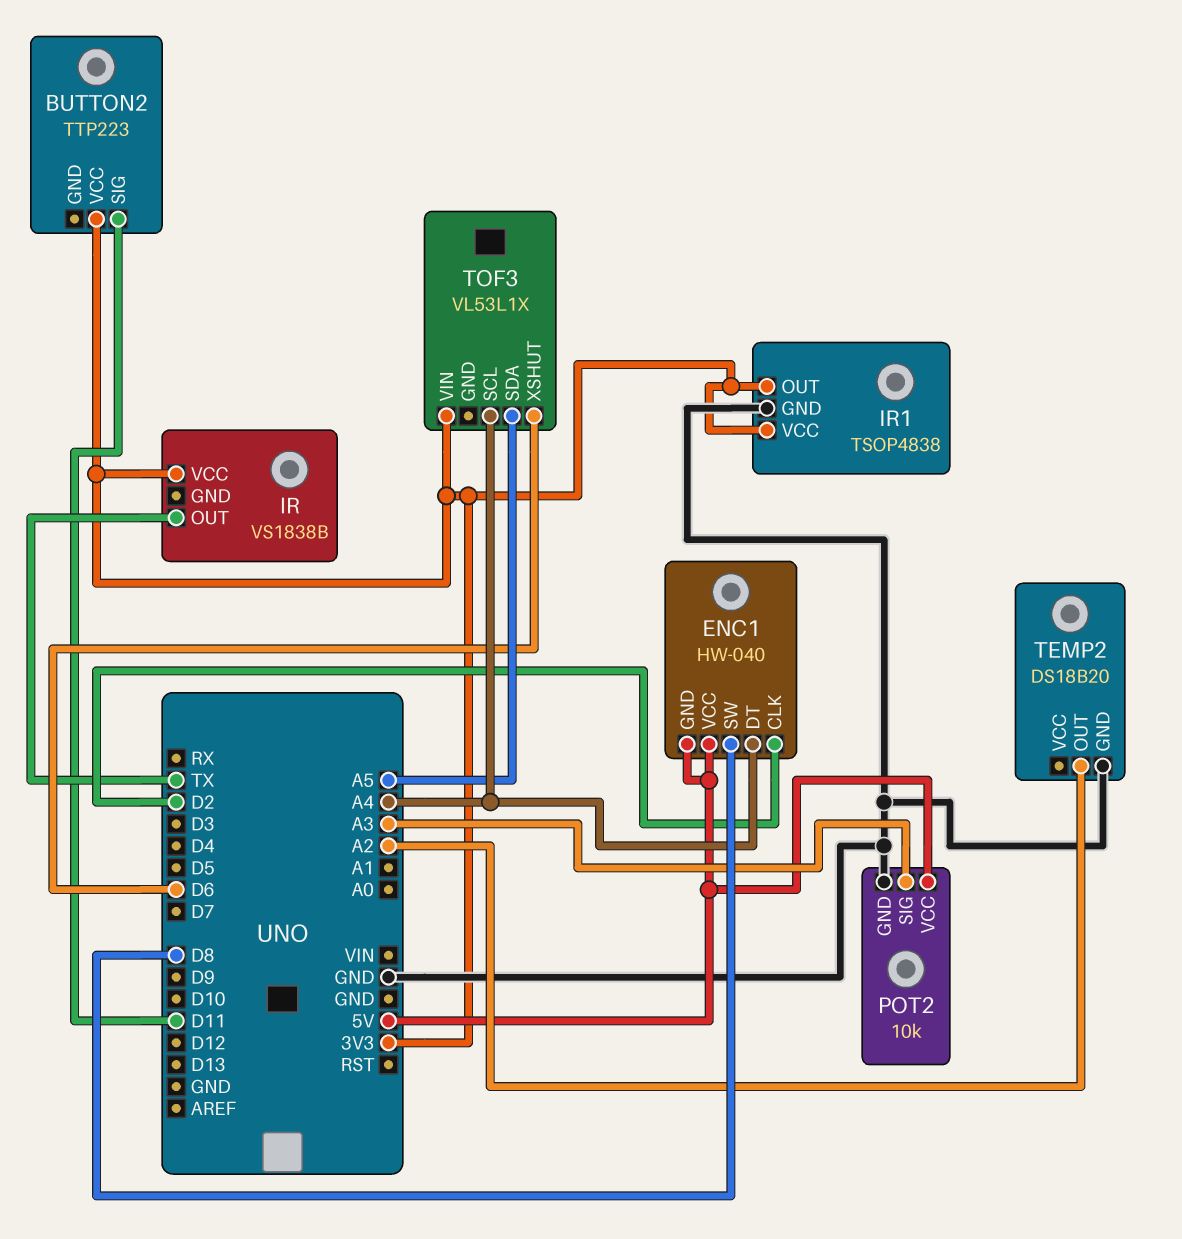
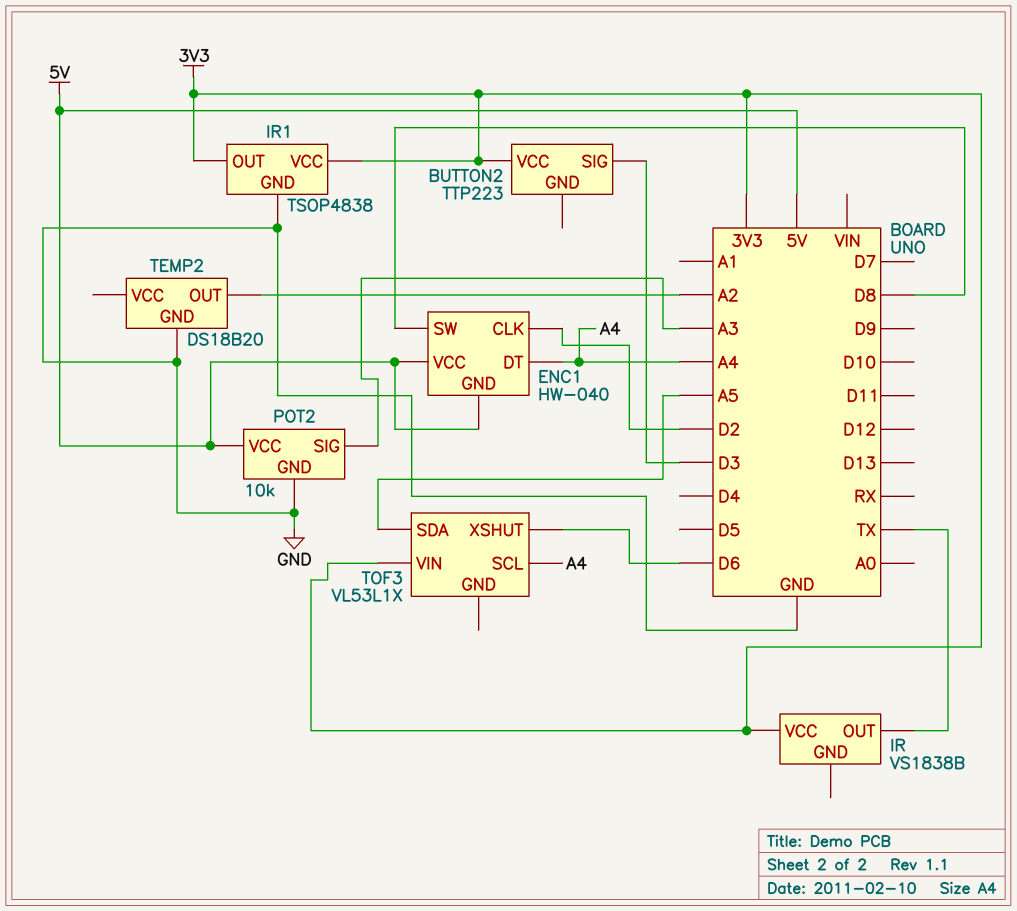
BUTTON2 pin SIG: D11 -> D3

